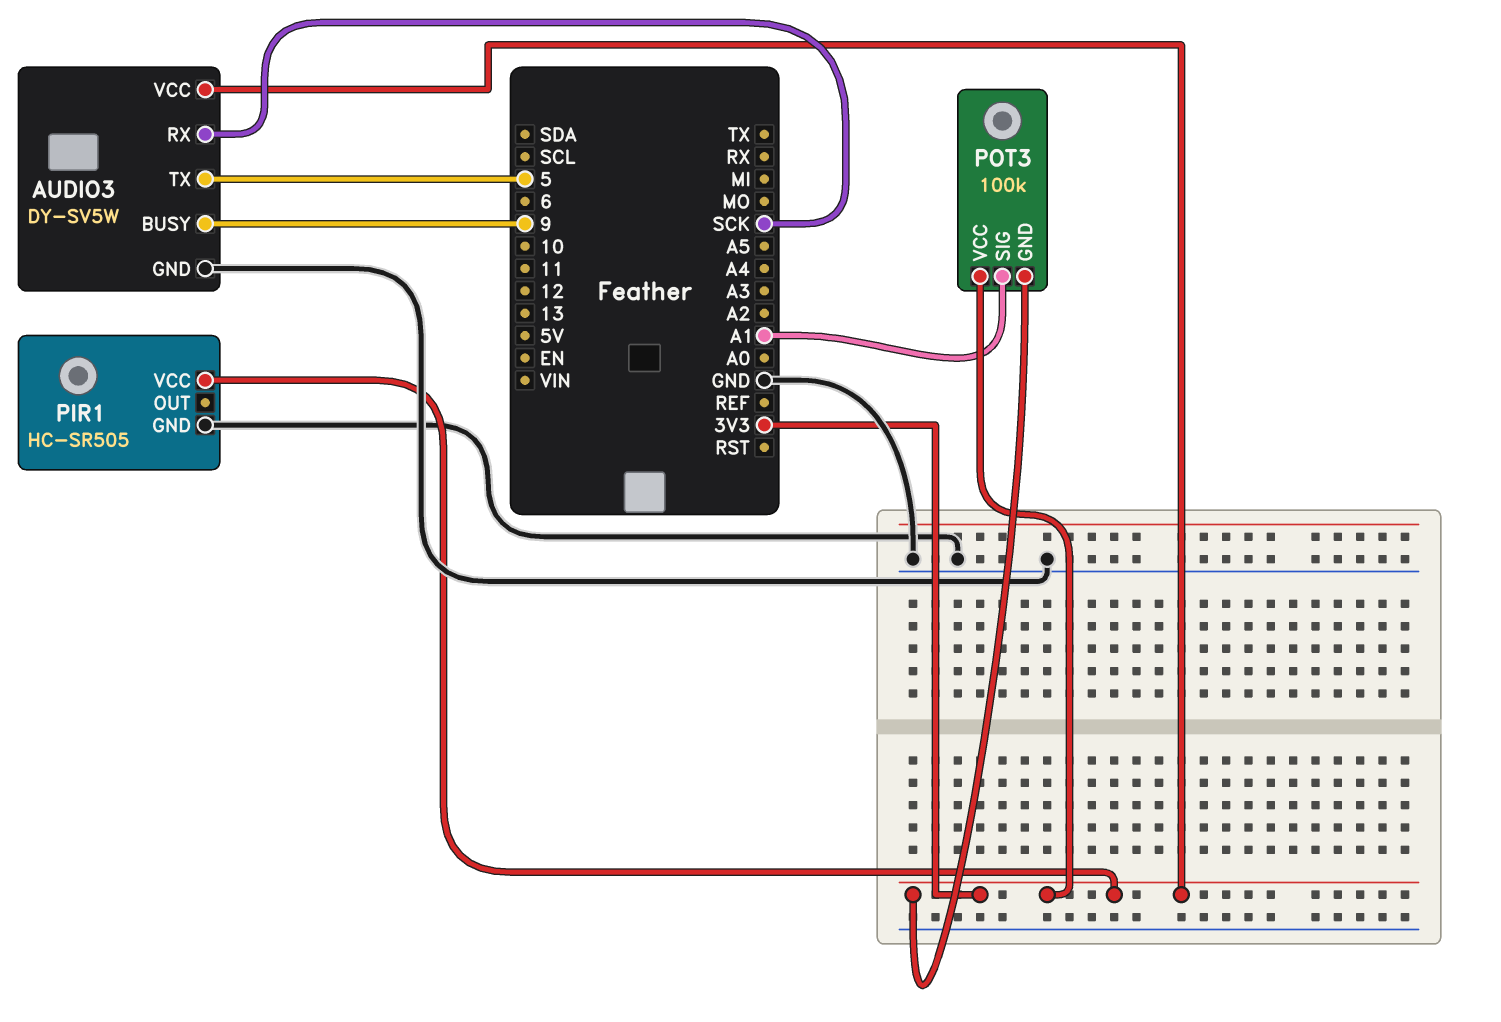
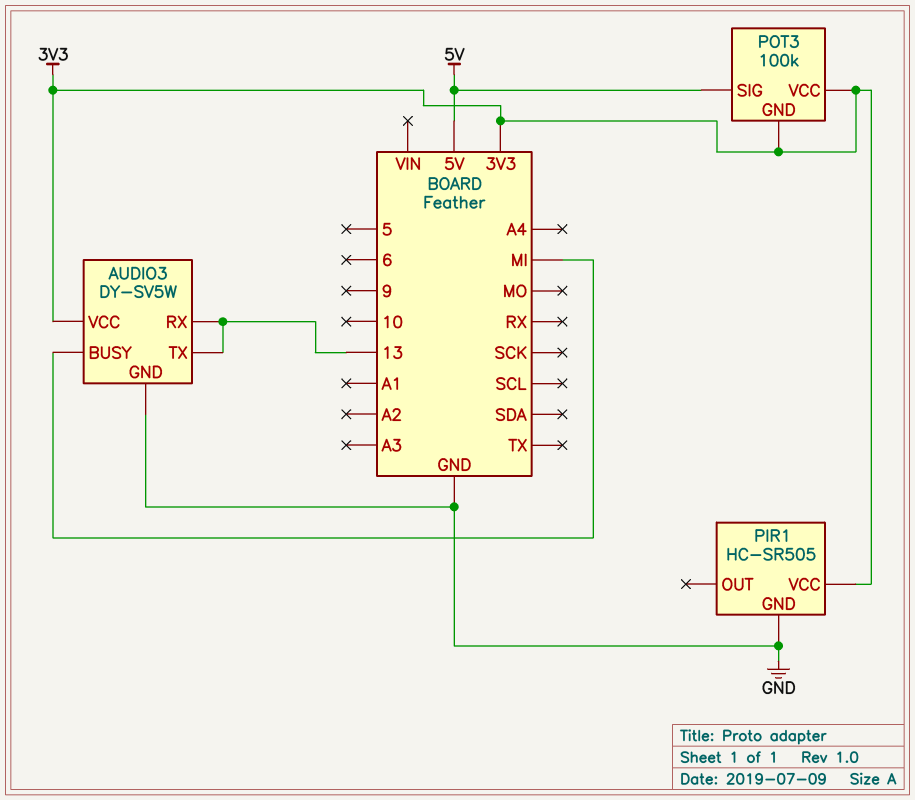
AUDIO3 pin BUSY: 9 -> MI
AUDIO3 pin RX: SCK -> 13
AUDIO3 pin TX: 5 -> 13
POT3 pin SIG: A1 -> 5V

